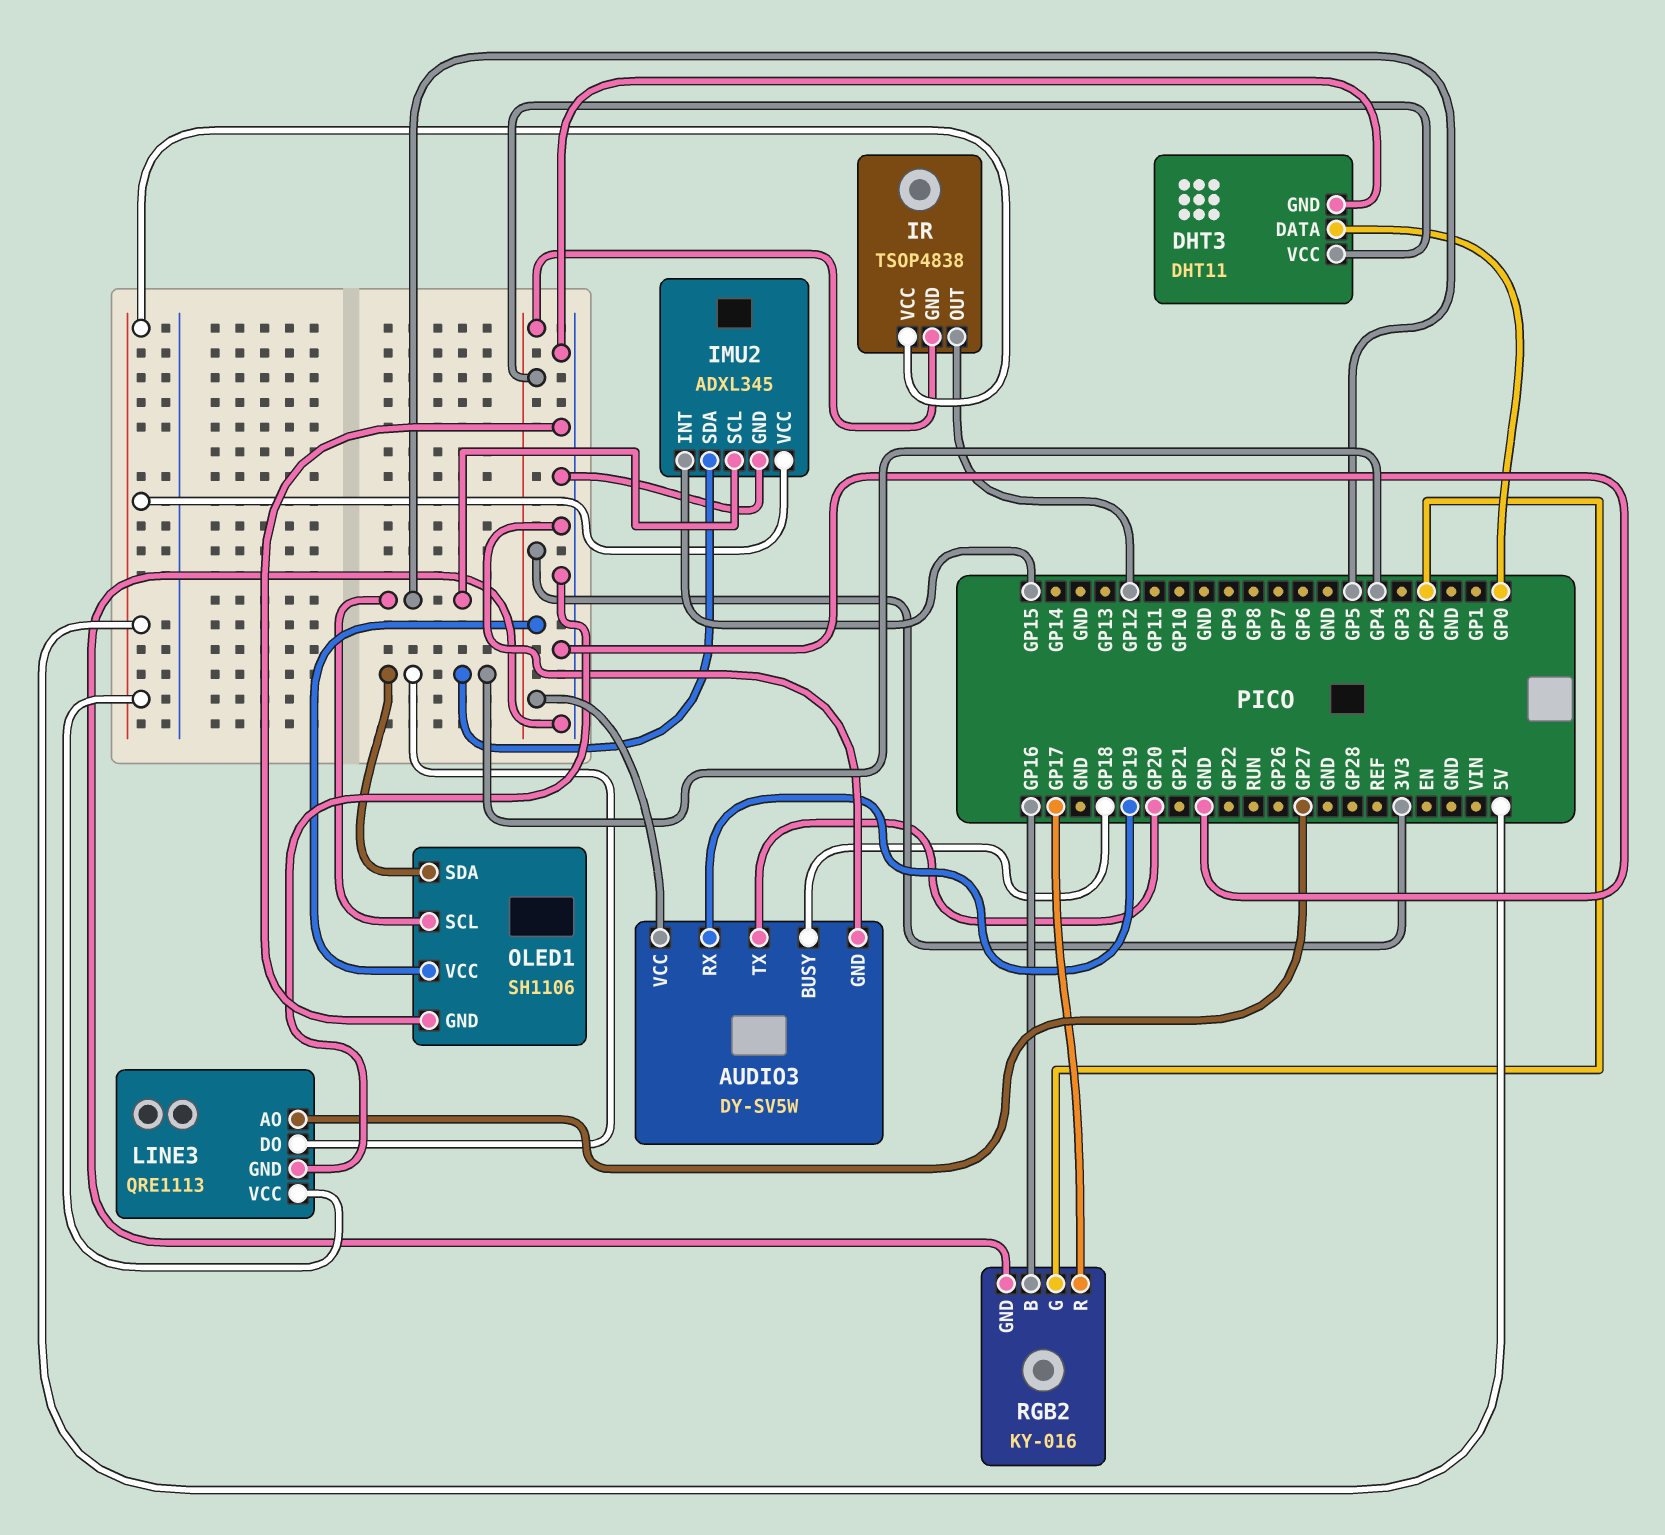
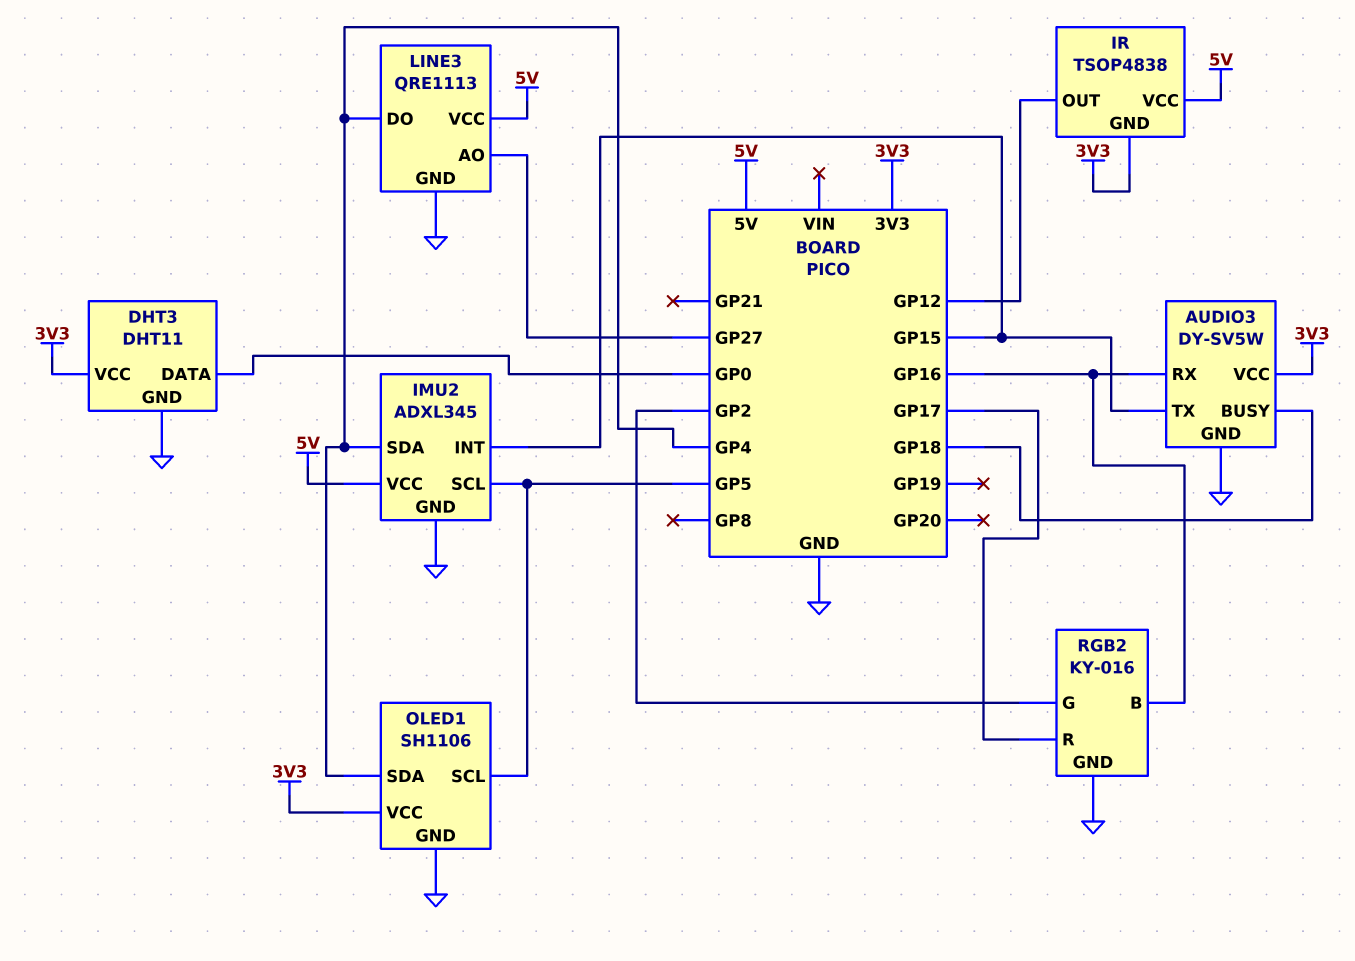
AUDIO3 pin RX: GP19 -> GP16
AUDIO3 pin TX: GP20 -> GP15

